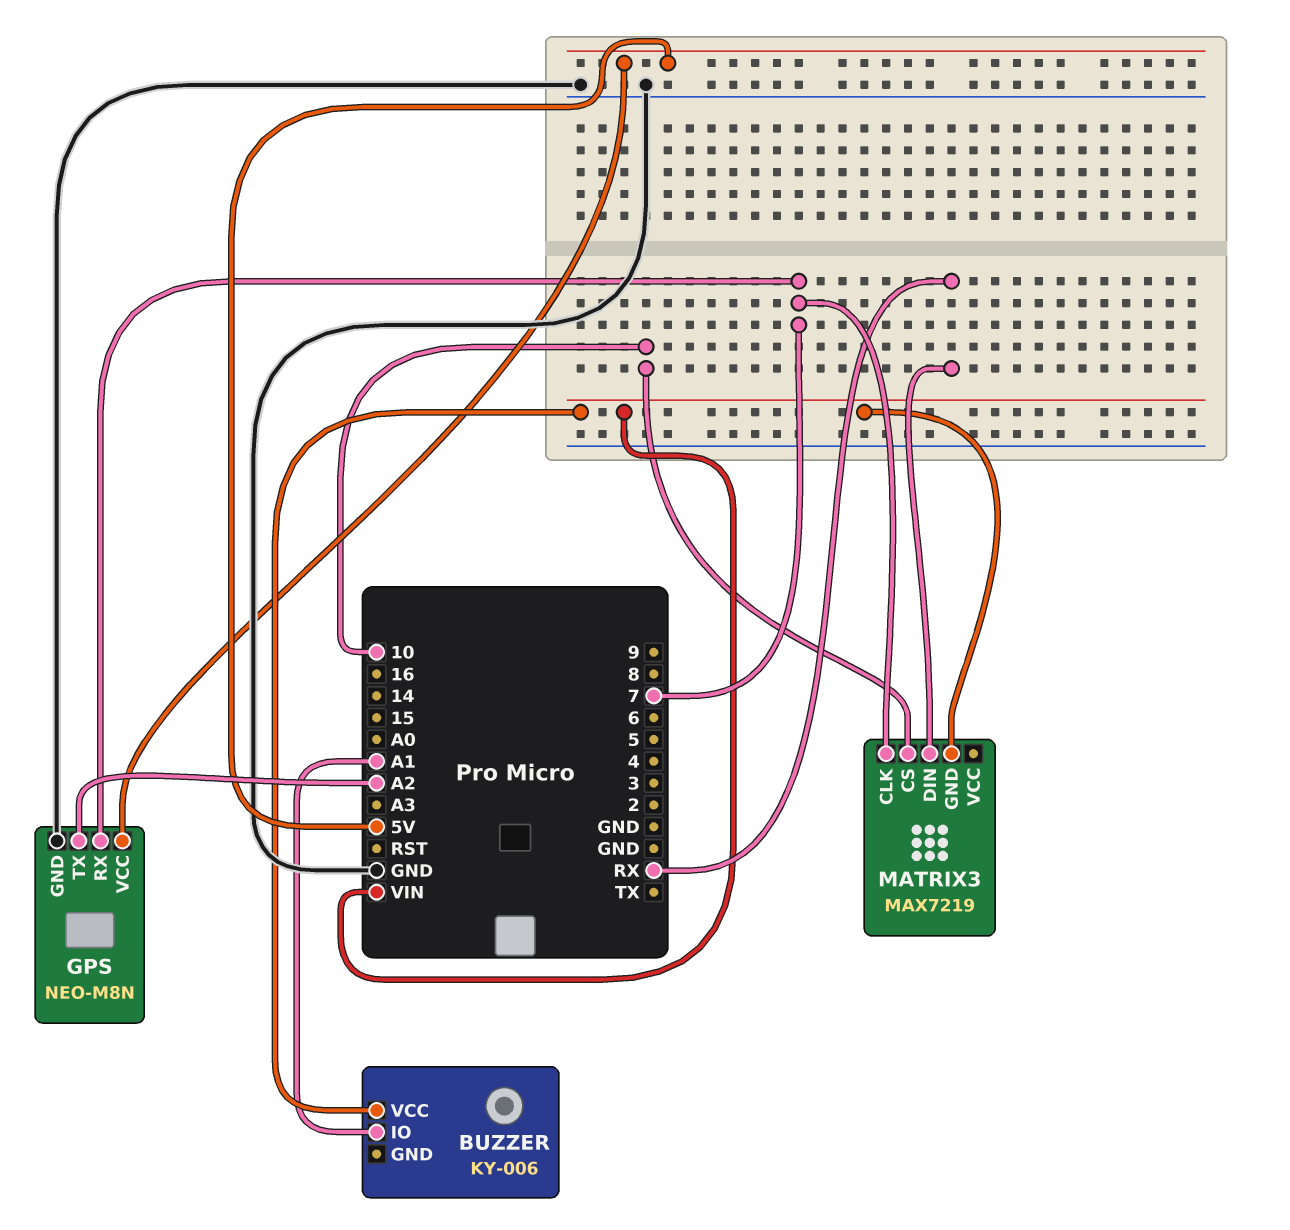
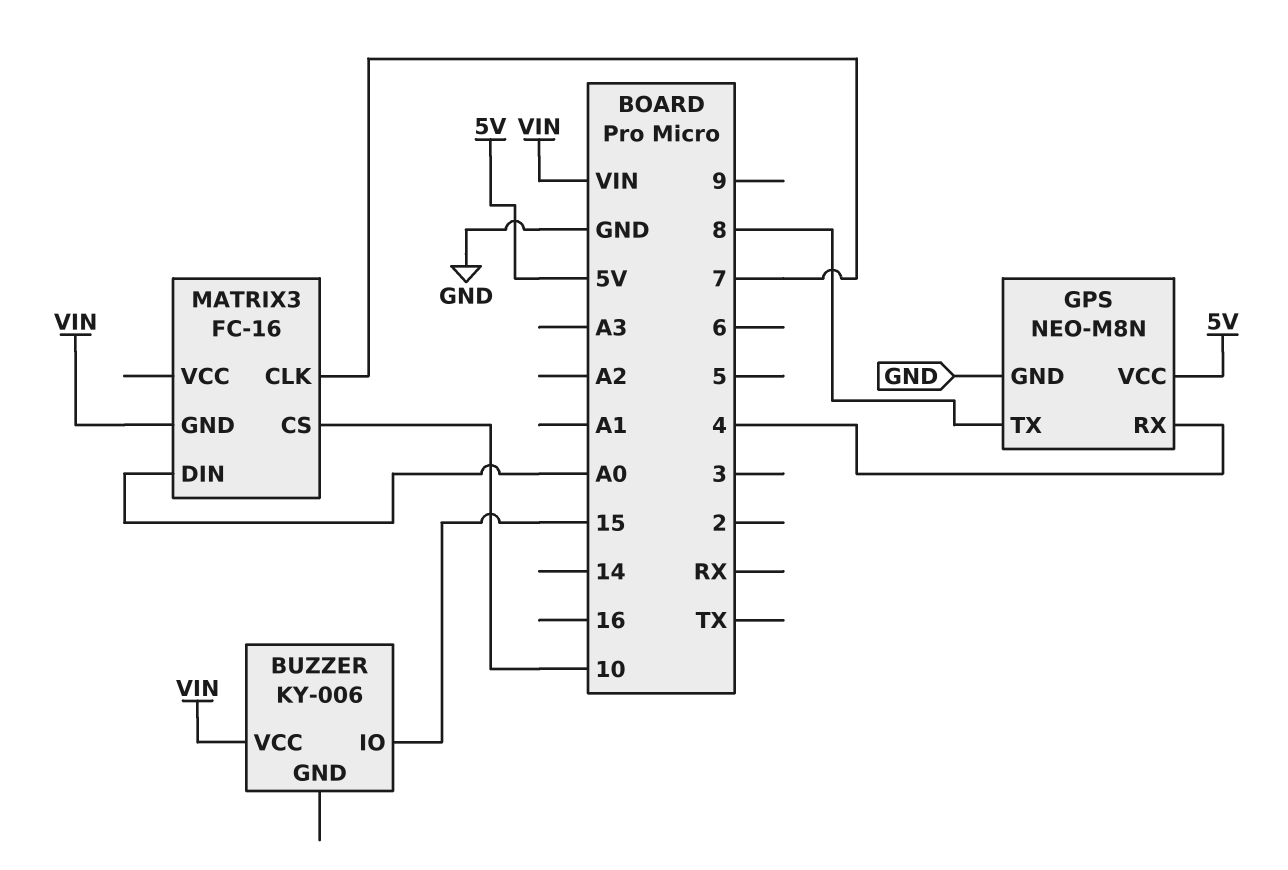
BUZZER pin IO: A1 -> 15
GPS pin RX: 7 -> 4
GPS pin TX: A2 -> 8
MATRIX3: MAX7219 -> FC-16
MATRIX3 pin DIN: RX -> A0

